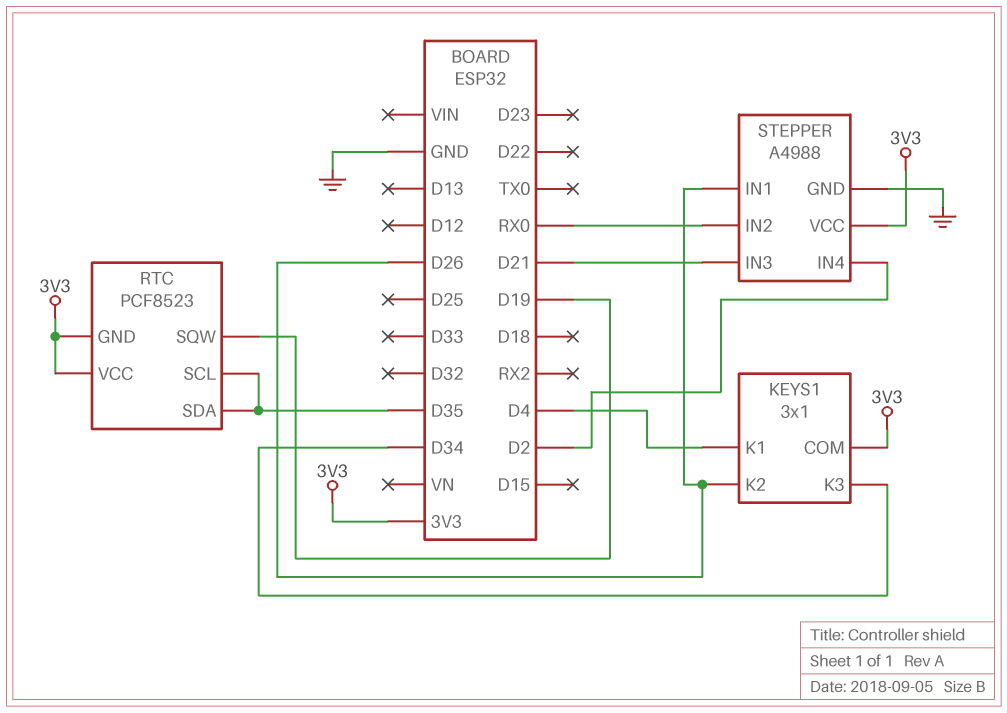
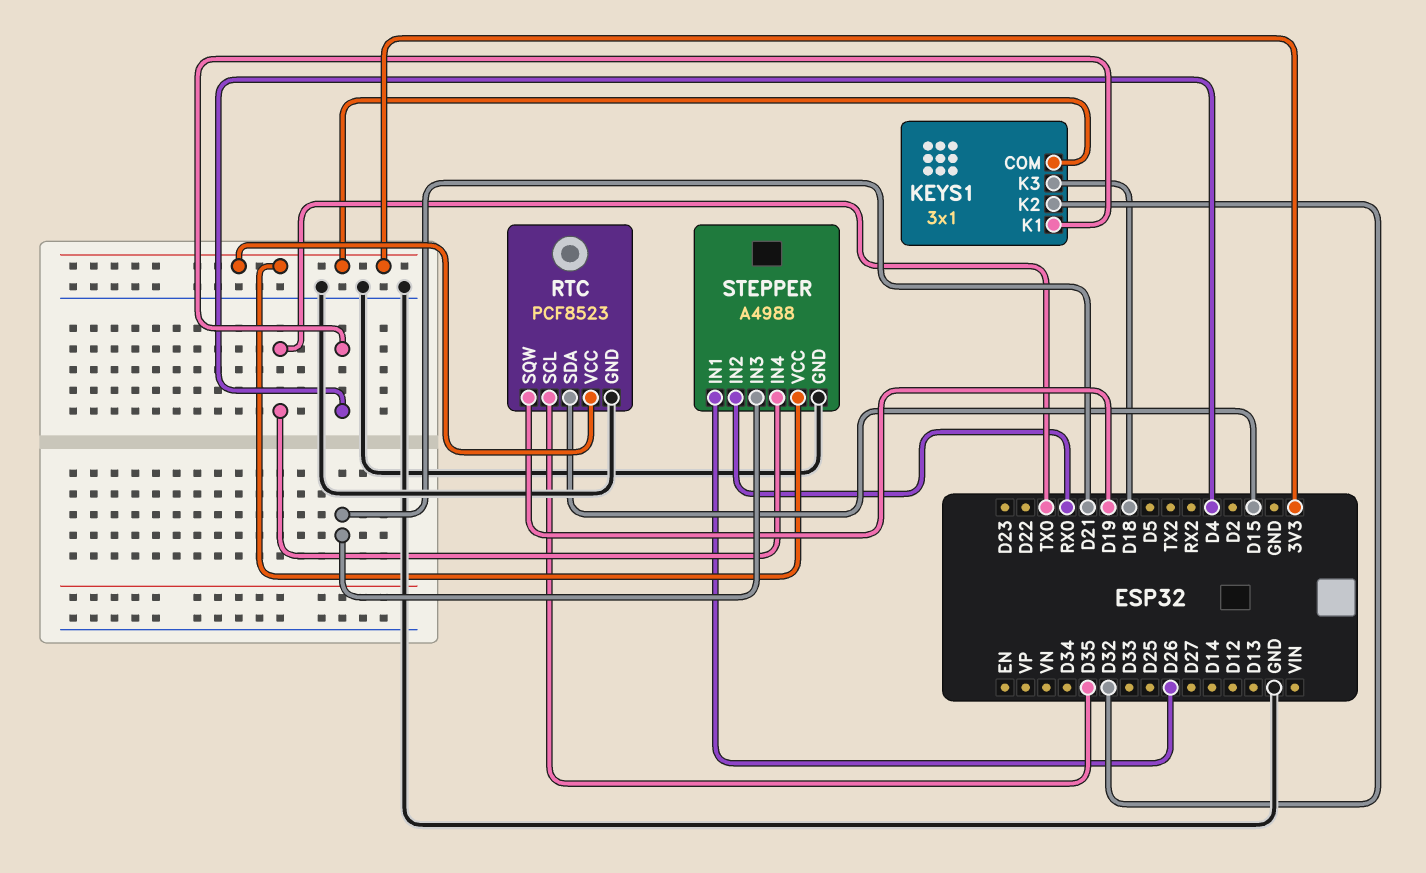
KEYS1 pin K2: D26 -> D32
KEYS1 pin K3: D34 -> D18
RTC pin GND: 3V3 -> GND
RTC pin SDA: D35 -> D15
STEPPER pin IN4: D2 -> TX0

